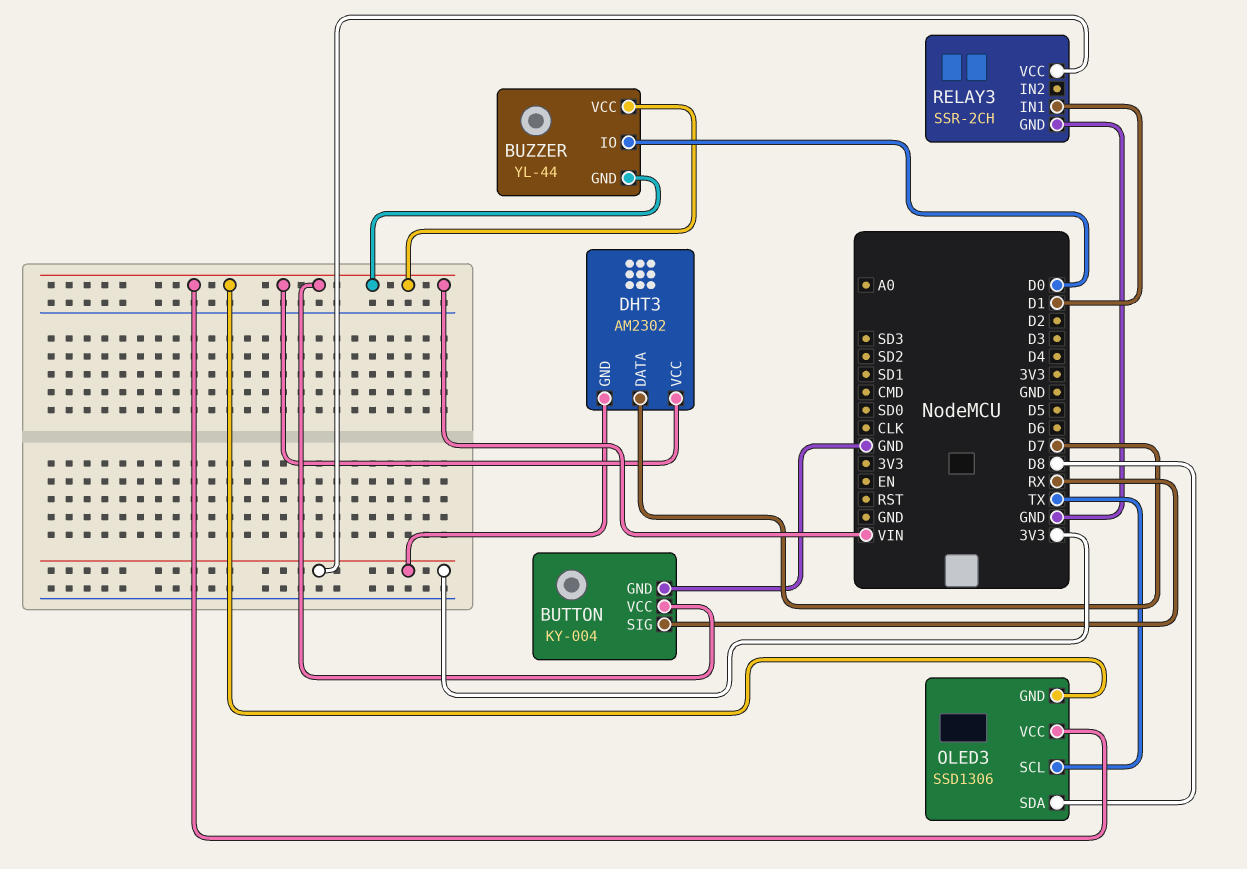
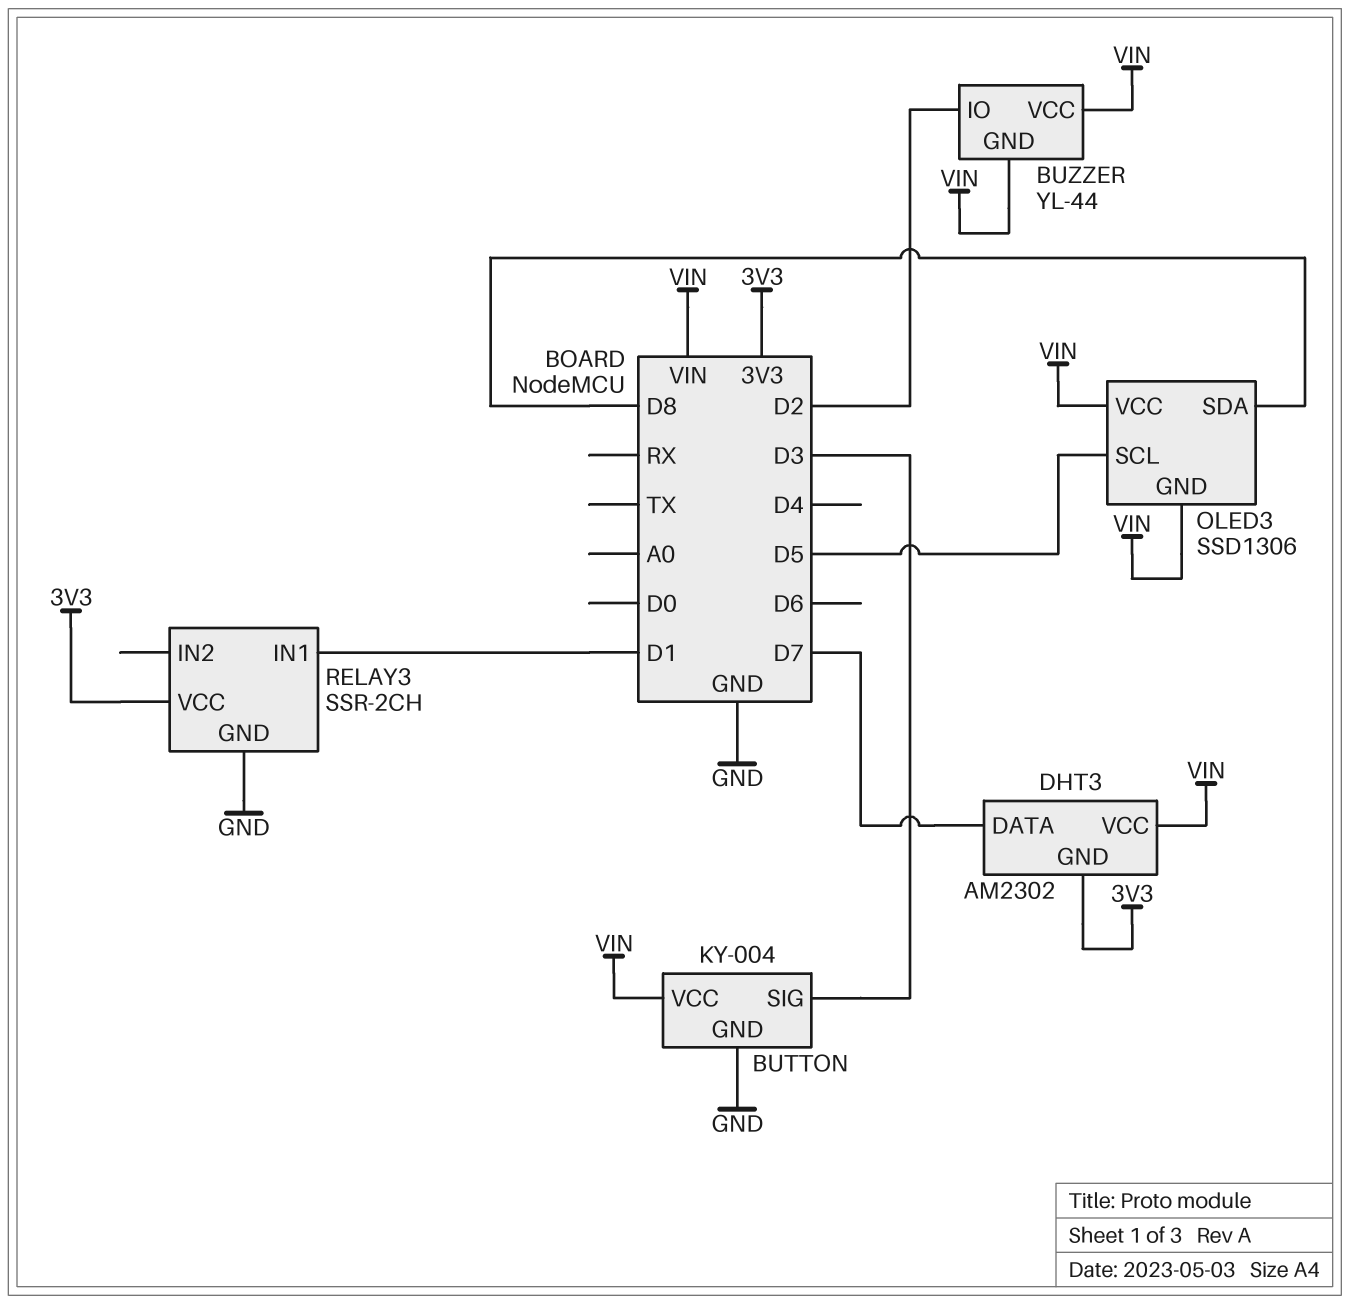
BUTTON pin SIG: RX -> D3
BUZZER pin IO: D0 -> D2
OLED3 pin SCL: TX -> D5

